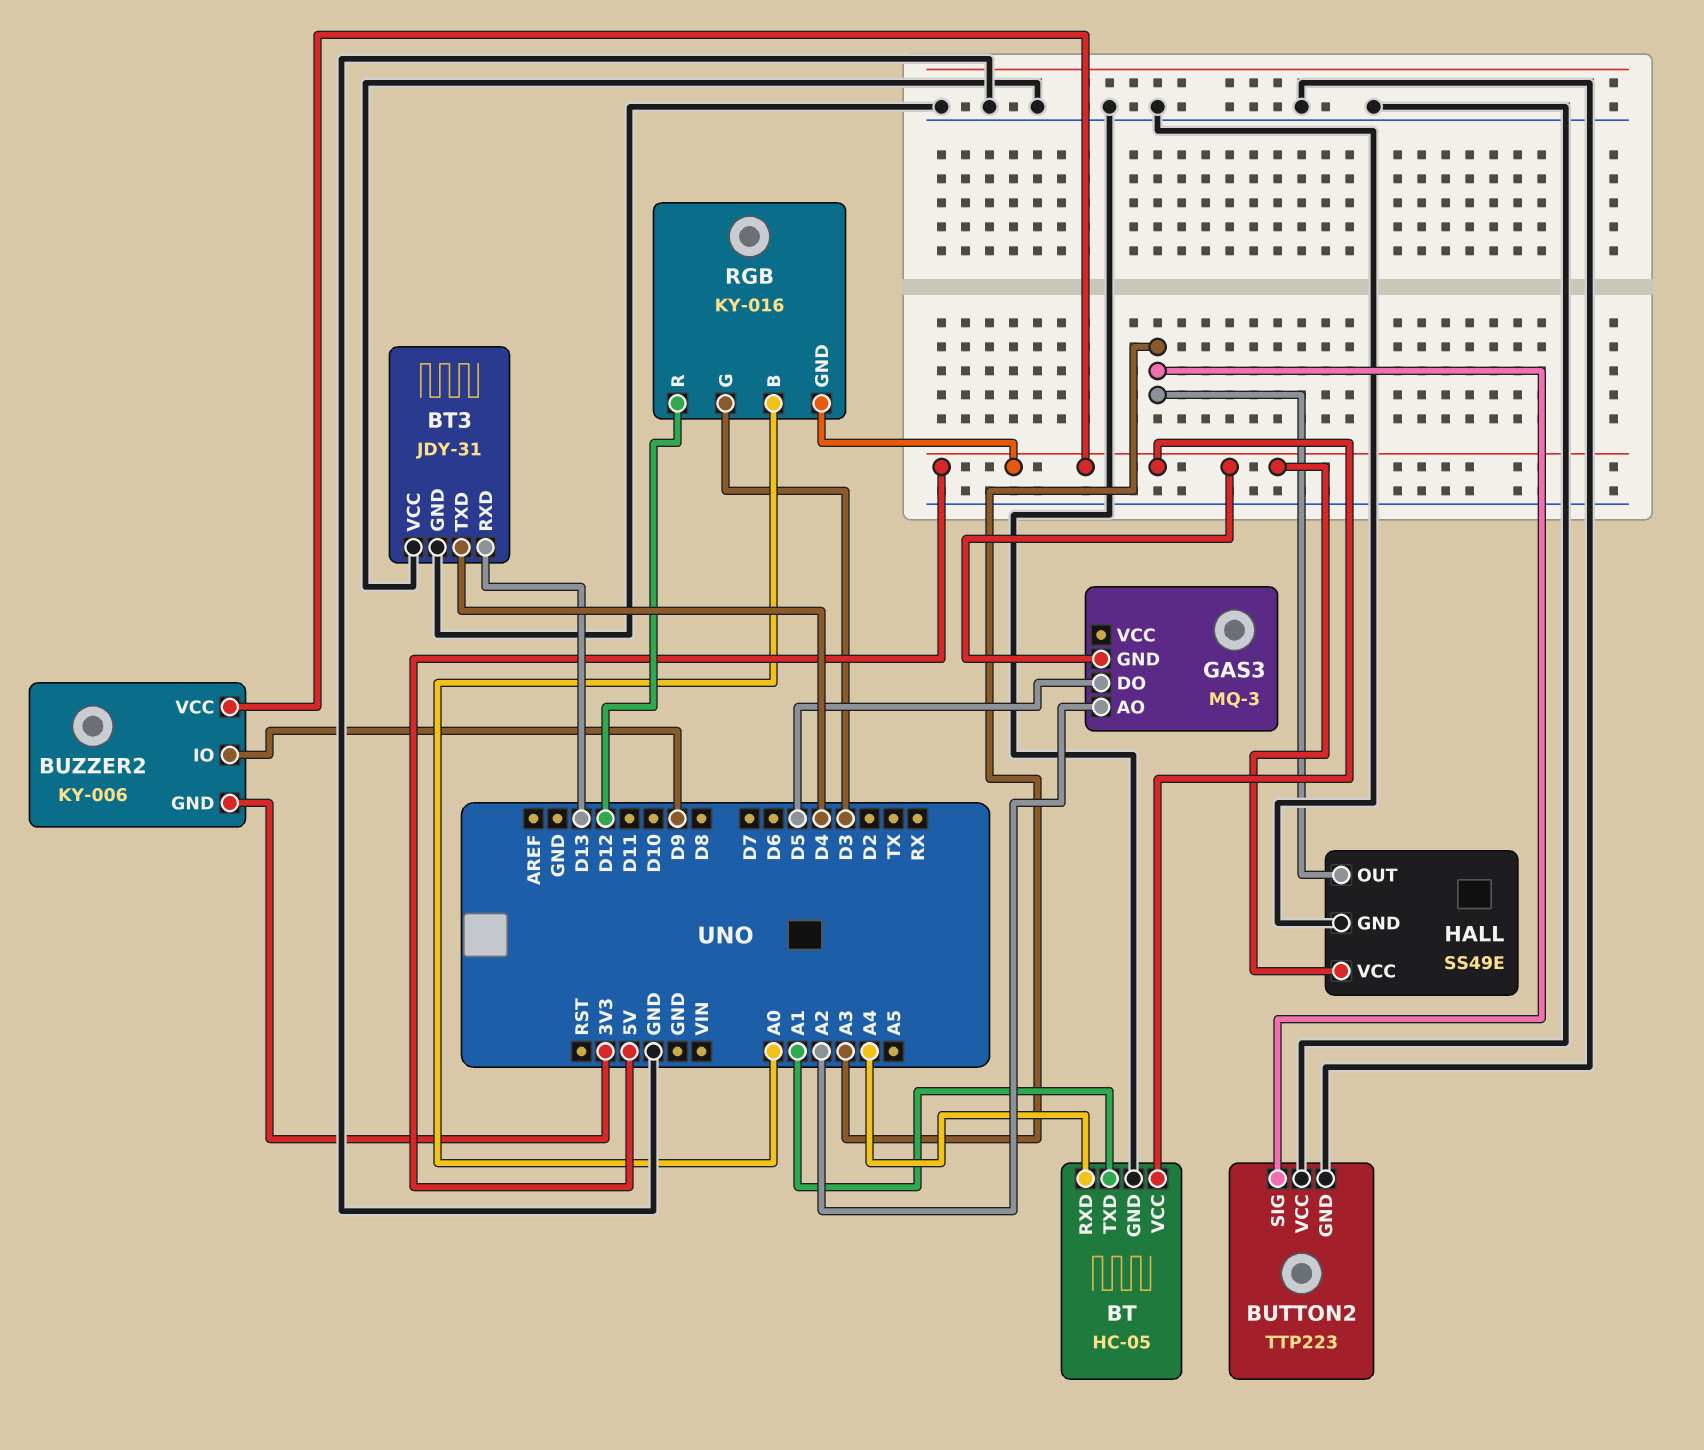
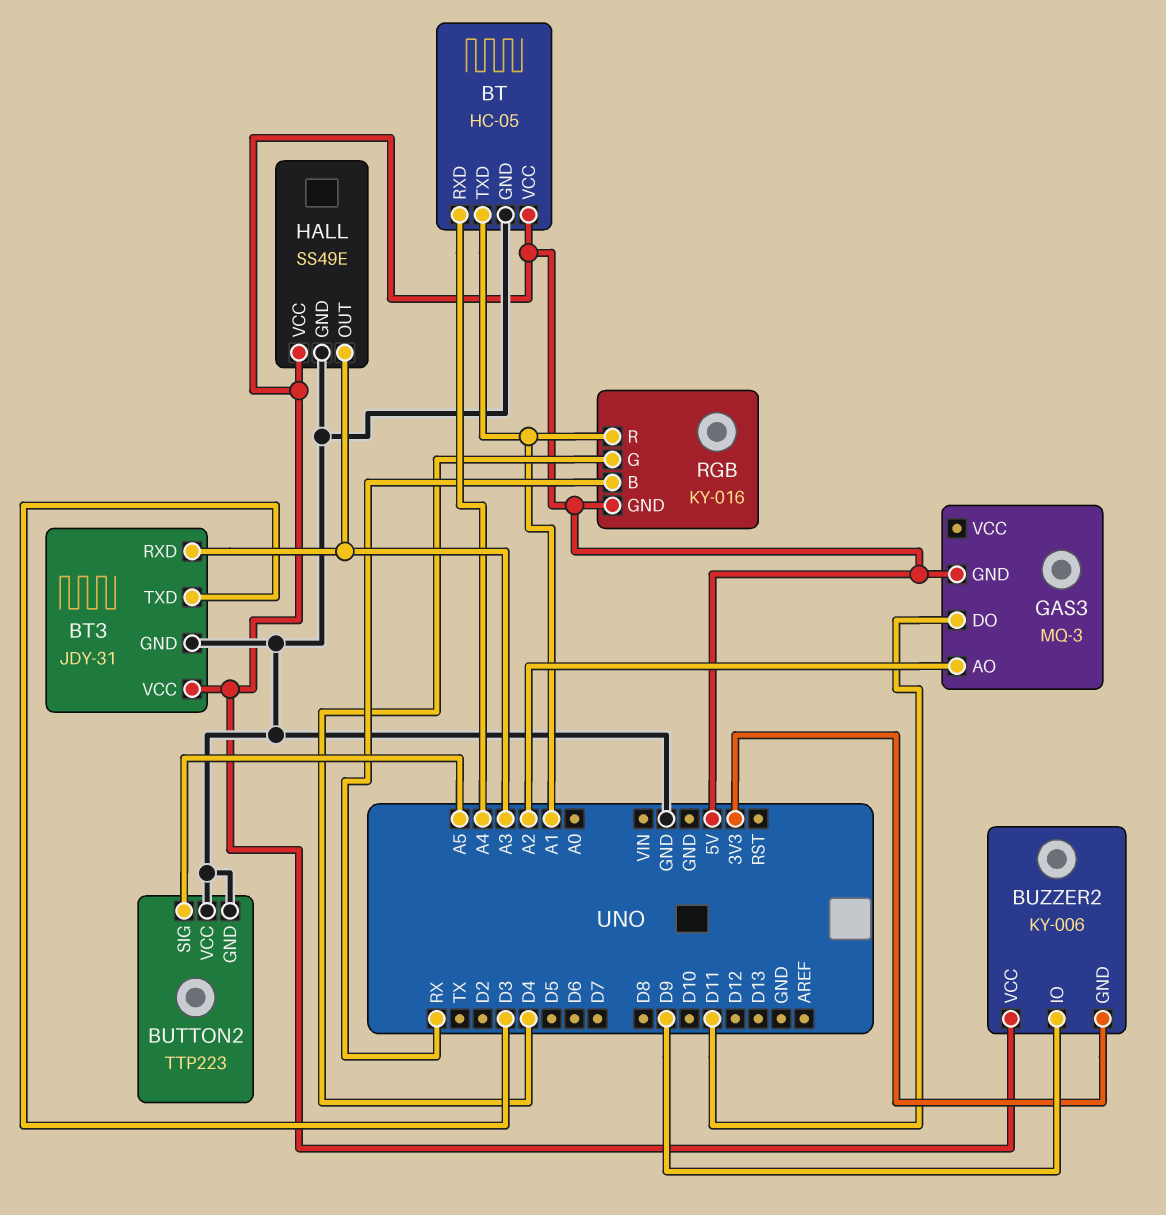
BT3 pin RXD: D13 -> A3
BT3 pin TXD: D4 -> D3
BT3 pin VCC: GND -> 5V
BUTTON2 pin SIG: A3 -> A5
GAS3 pin DO: D5 -> D11
RGB pin B: A0 -> RX
RGB pin G: D3 -> D4
RGB pin R: D12 -> A1

